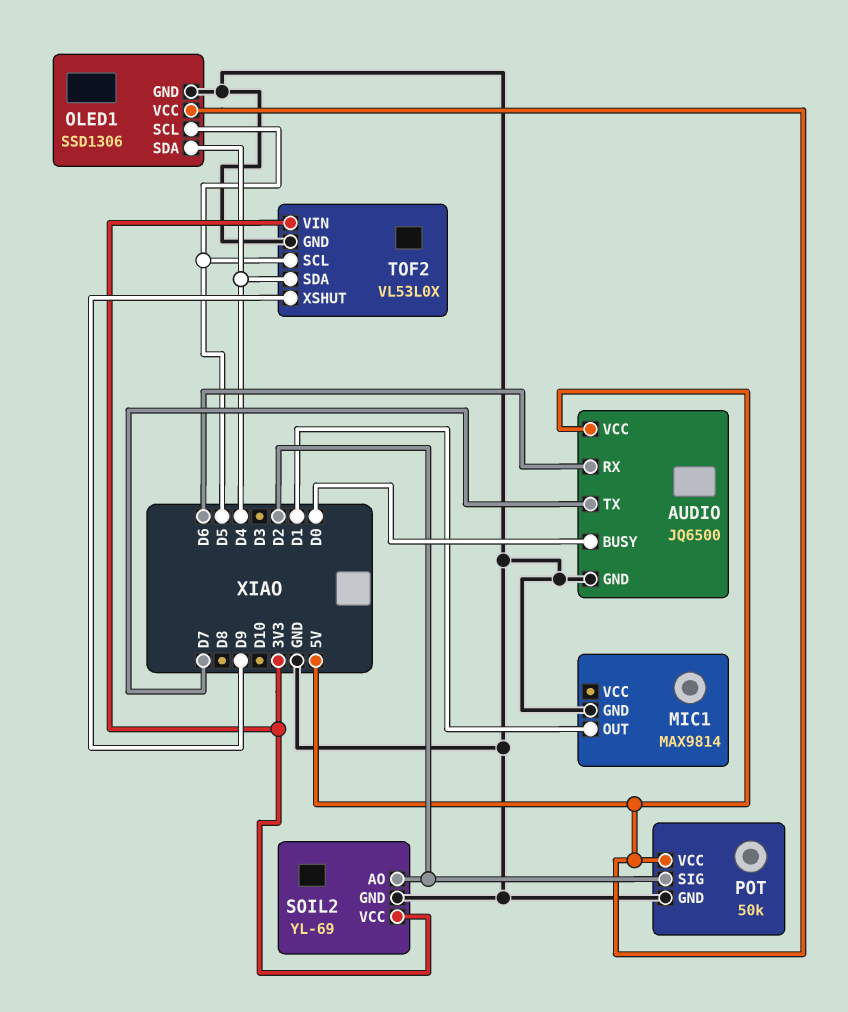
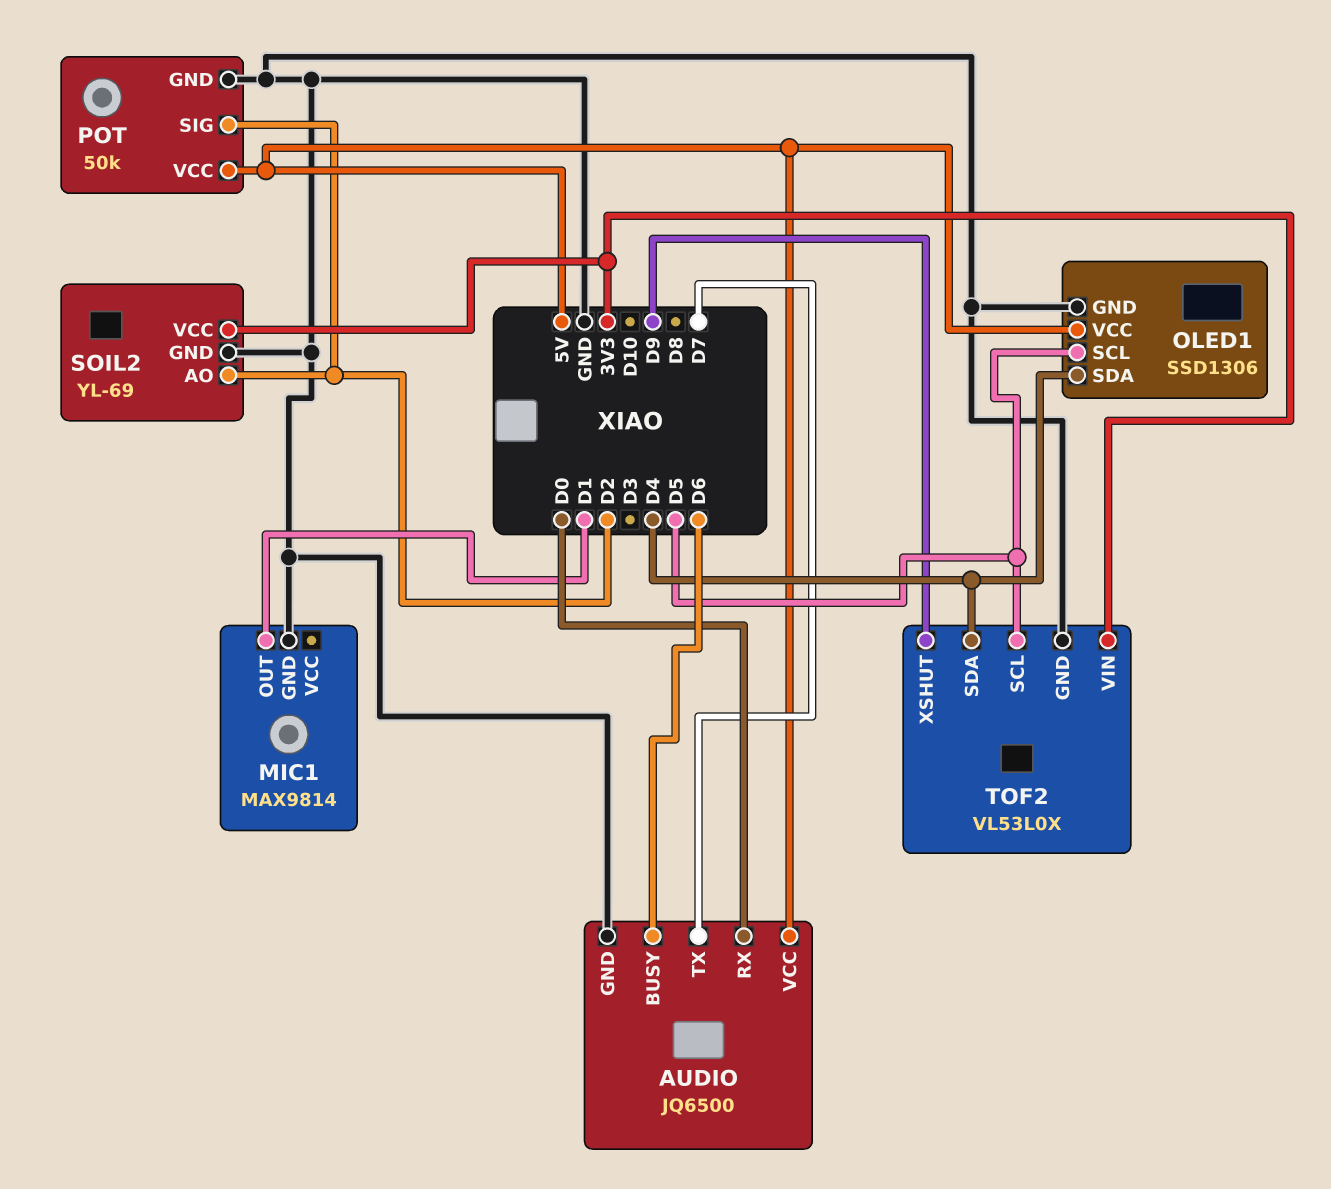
AUDIO pin BUSY: D0 -> D6
AUDIO pin RX: D6 -> D0

